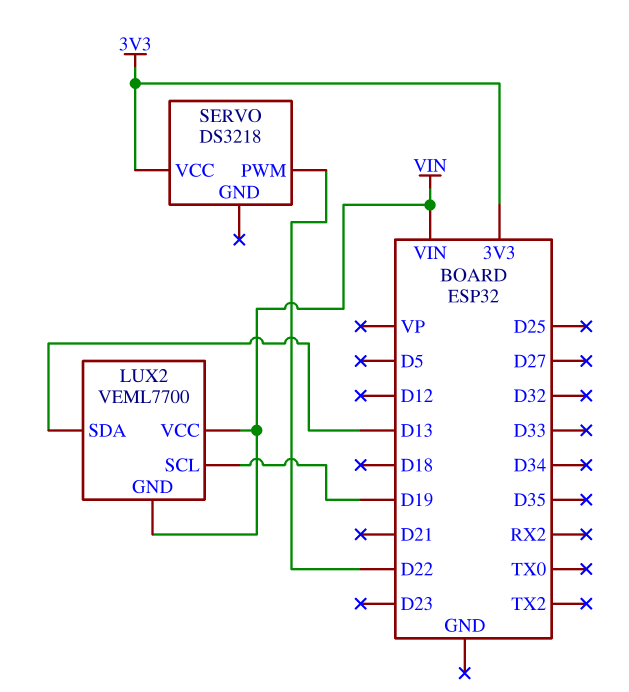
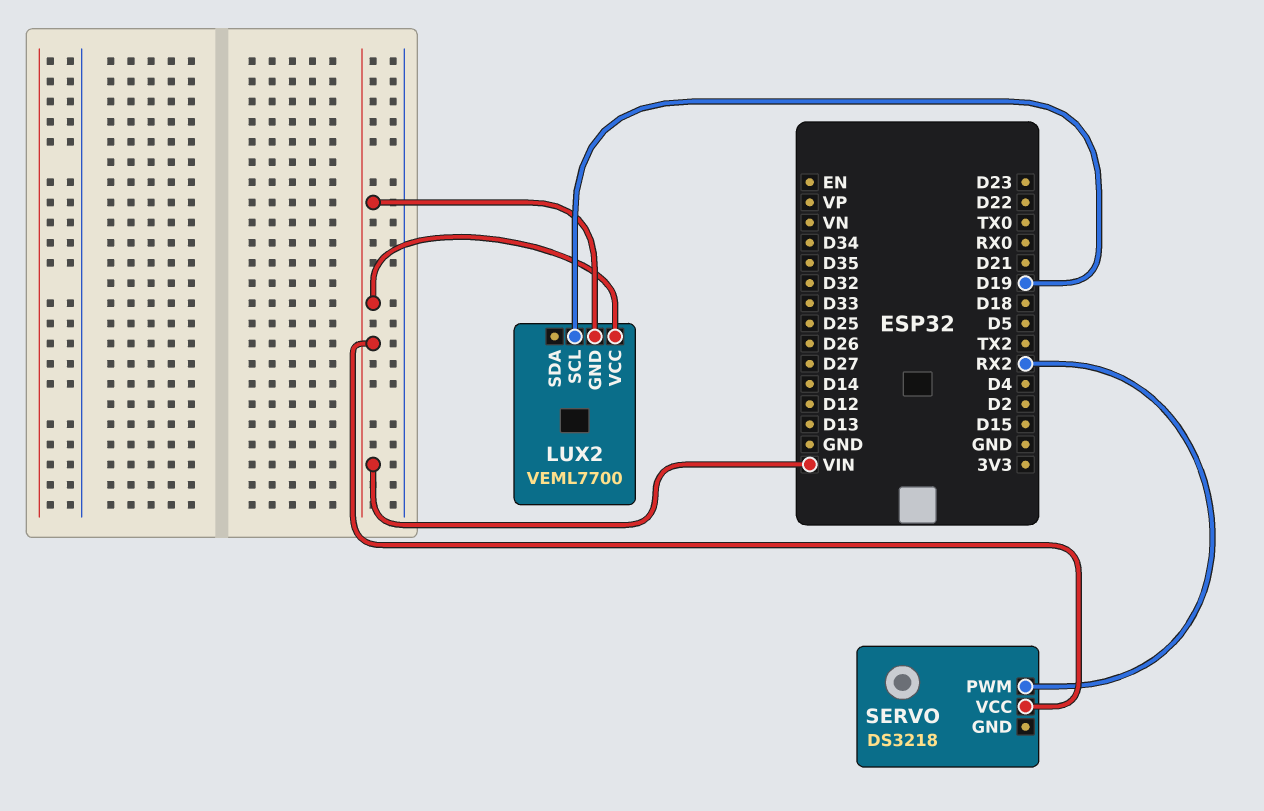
LUX2 pin SDA: D13 -> none
SERVO pin PWM: D22 -> RX2
SERVO pin VCC: 3V3 -> VIN

